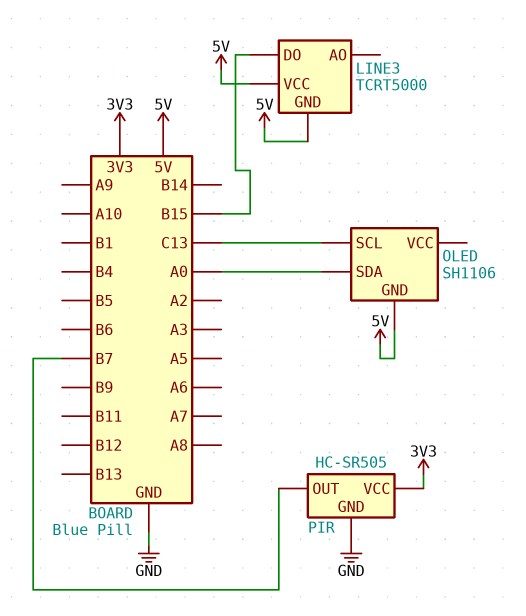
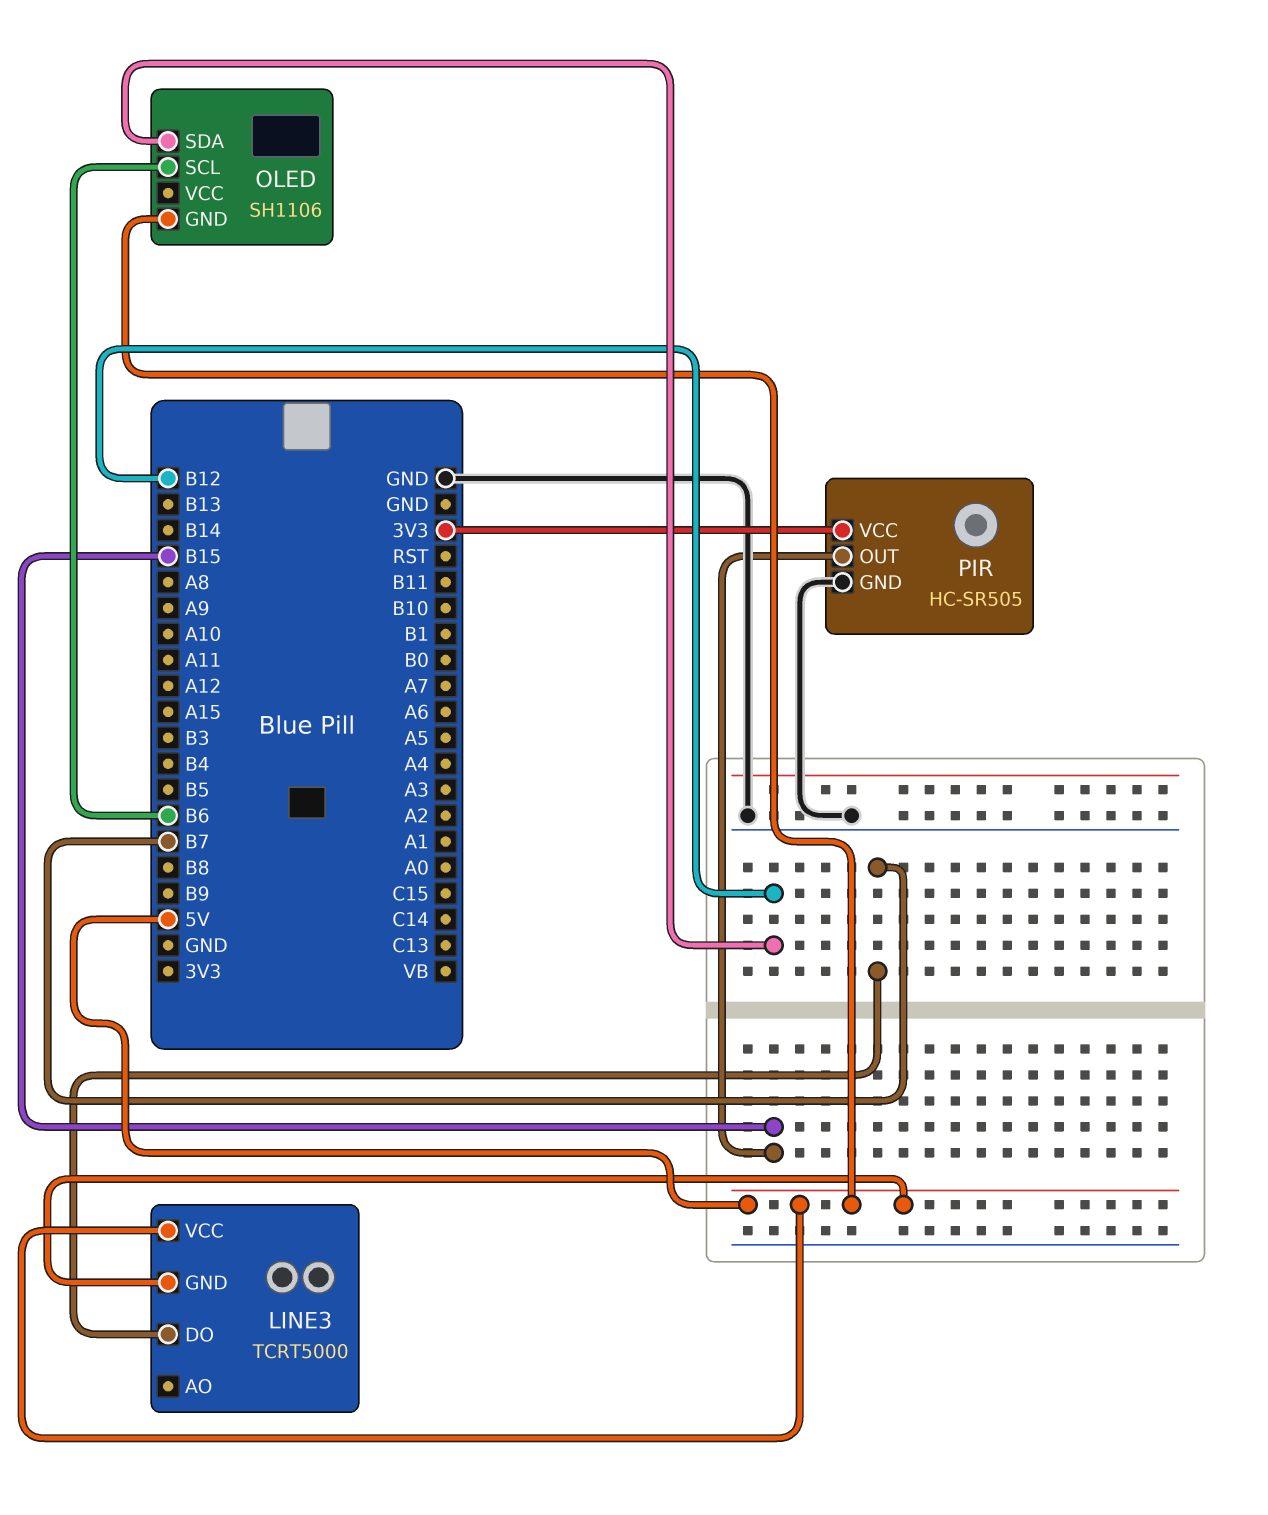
LINE3 pin DO: B15 -> B7
OLED pin SCL: C13 -> B6
OLED pin SDA: A0 -> B12
PIR pin OUT: B7 -> B15

